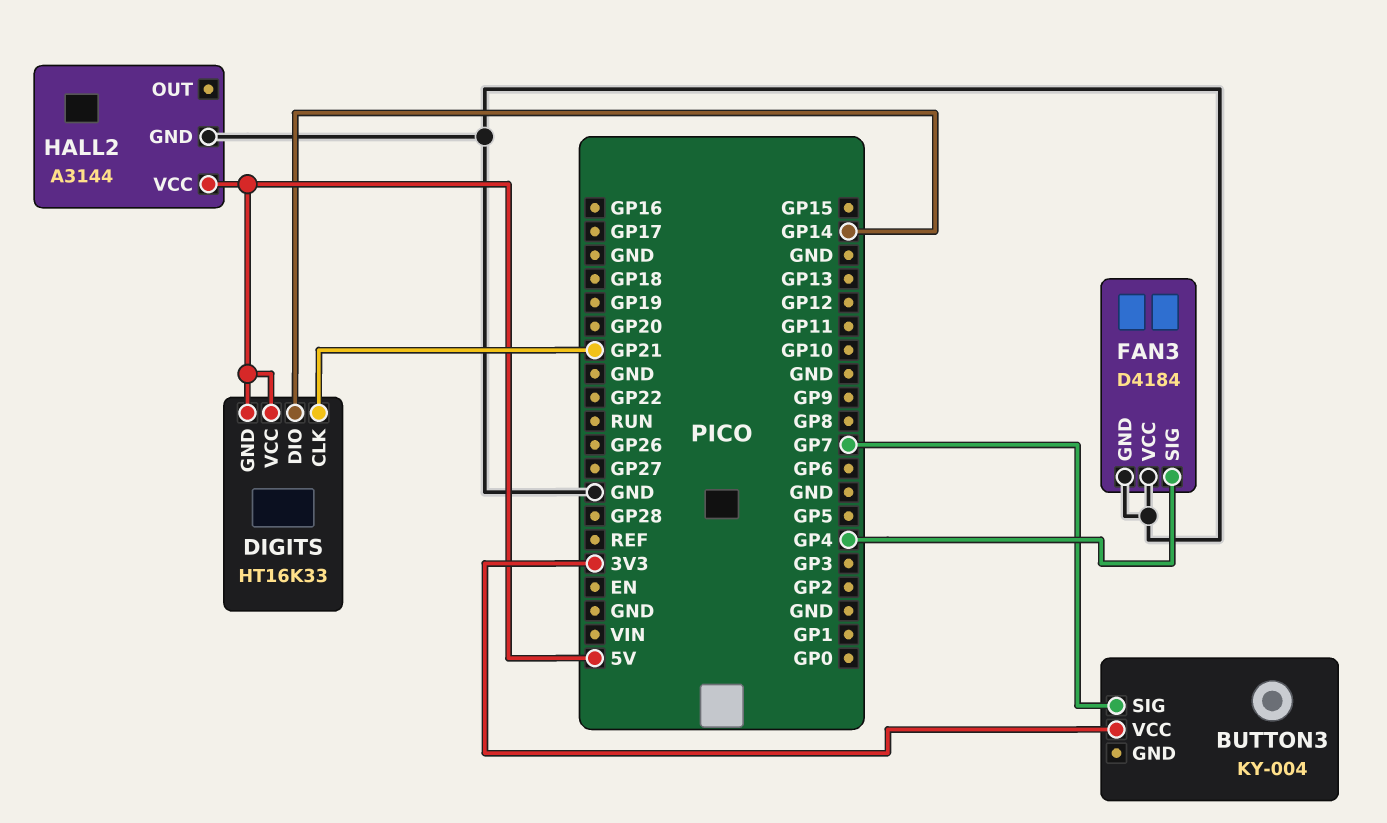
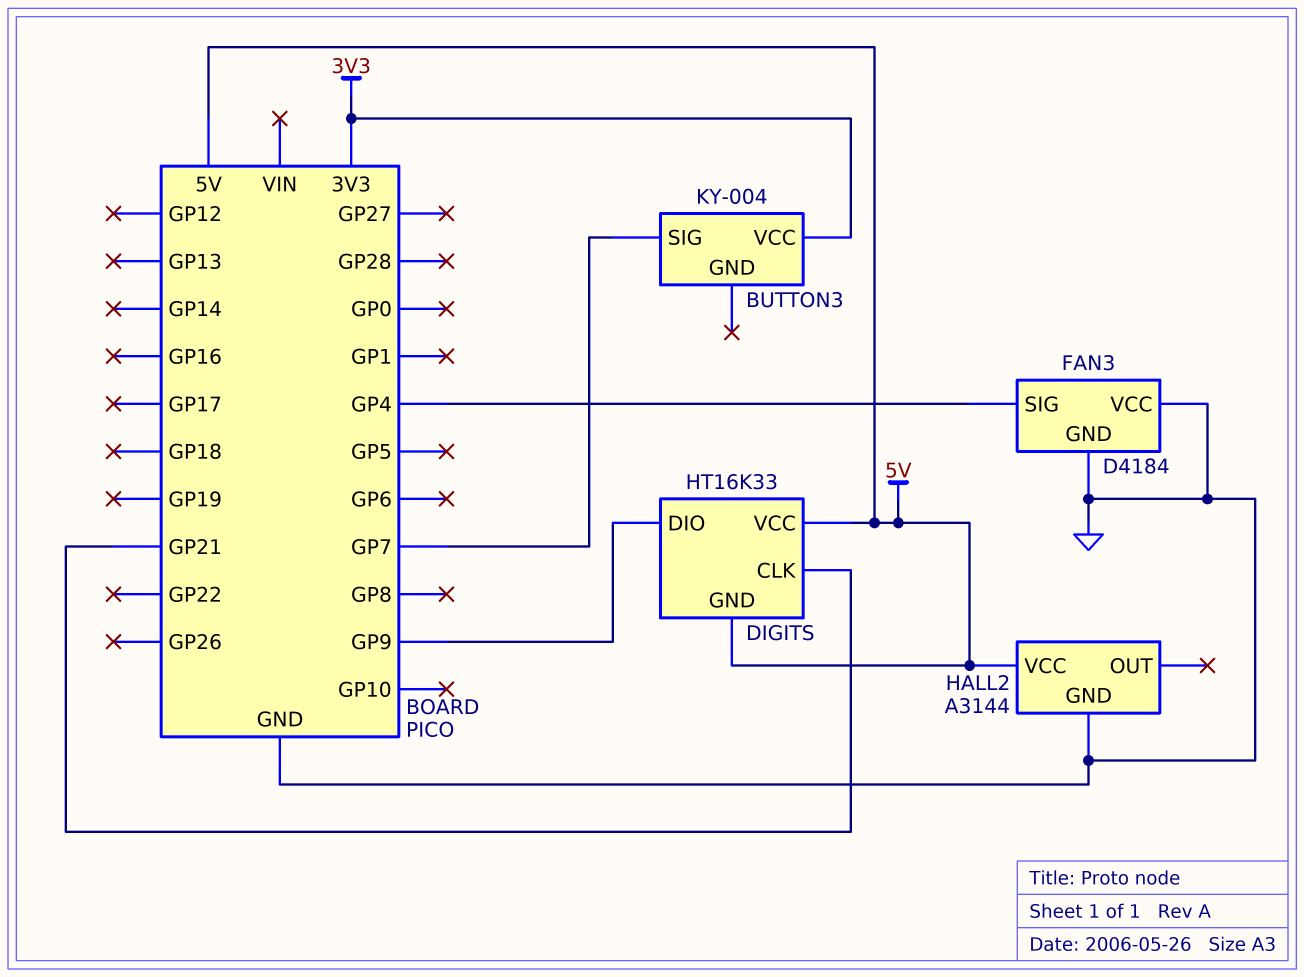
DIGITS pin DIO: GP14 -> GP9

